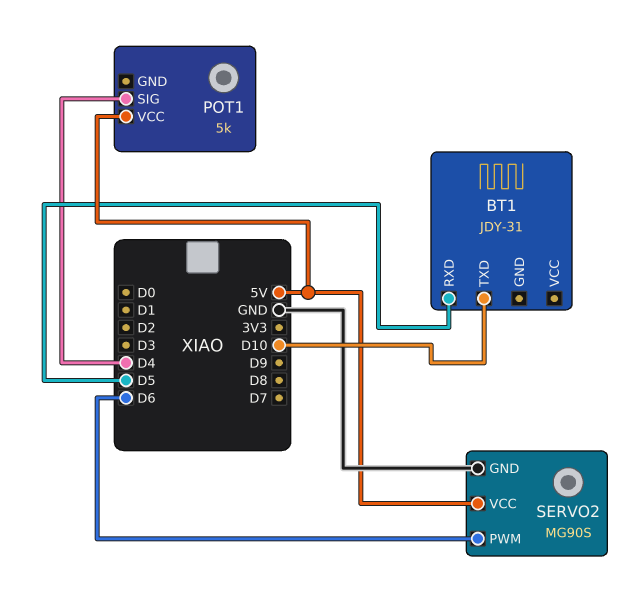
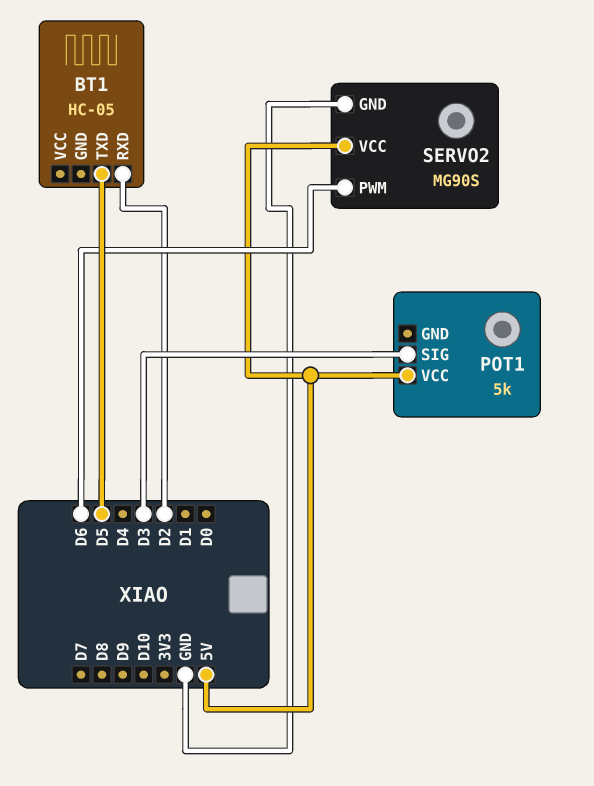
BT1: JDY-31 -> HC-05
BT1 pin RXD: D5 -> D2
BT1 pin TXD: D10 -> D5
POT1 pin SIG: D4 -> D3

